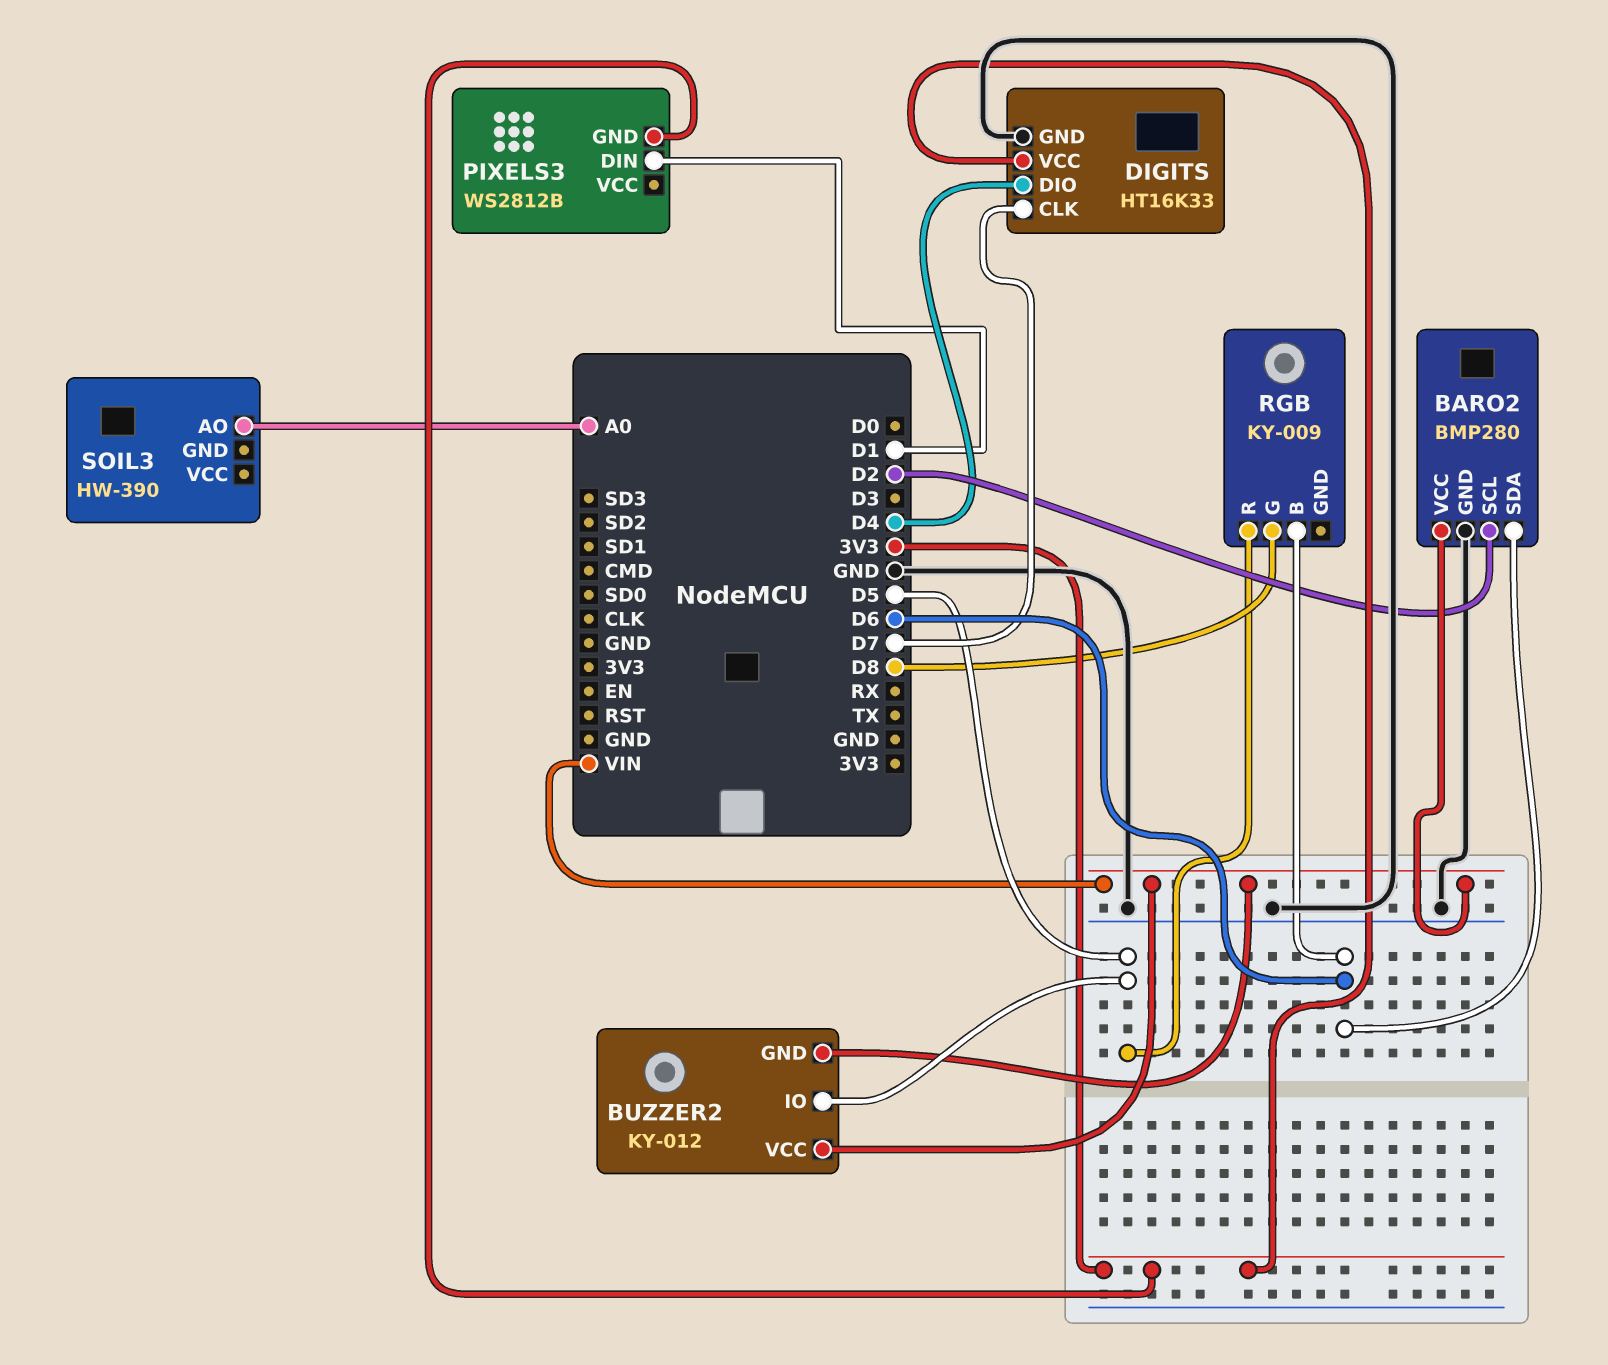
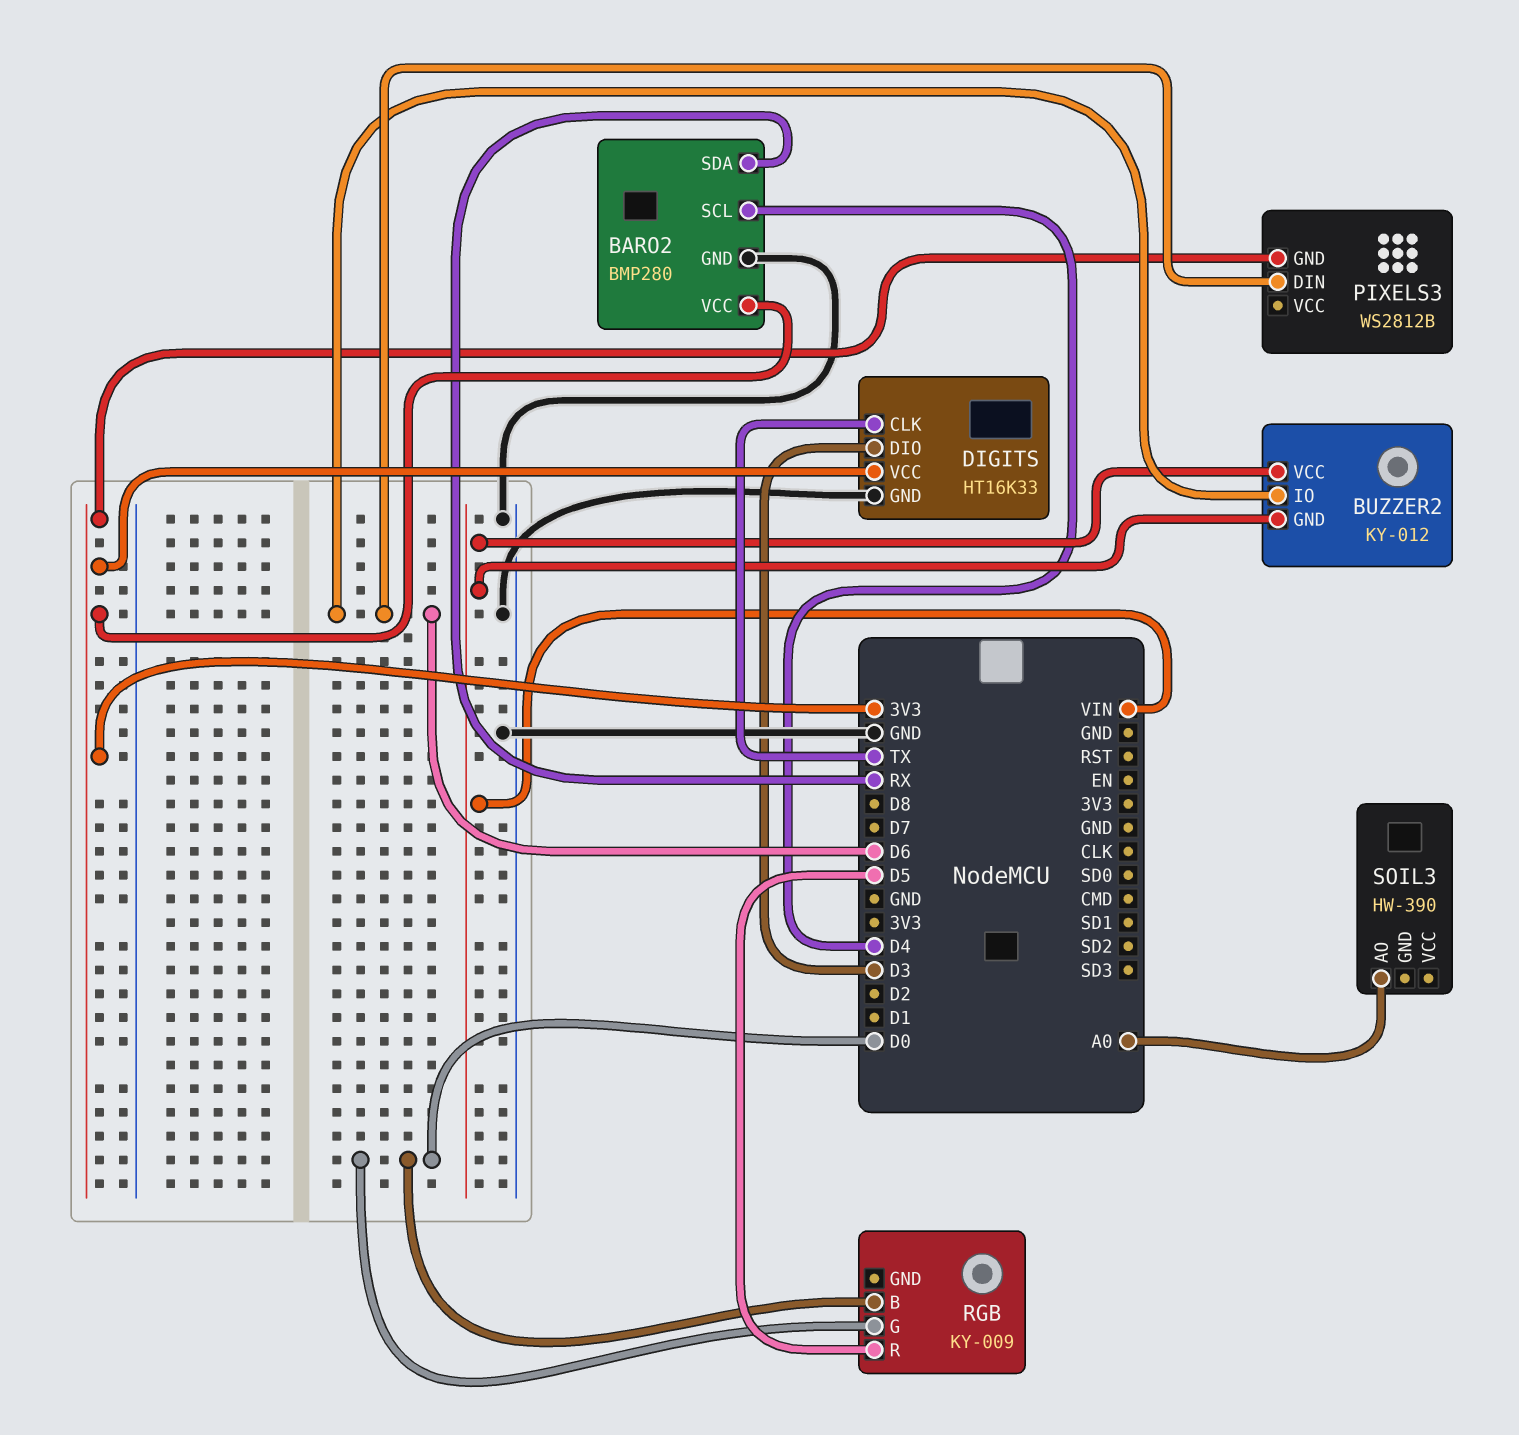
BARO2 pin SCL: D2 -> D4
BARO2 pin SDA: D6 -> RX
BARO2 pin VCC: VIN -> 3V3
BUZZER2 pin IO: D5 -> D6
DIGITS pin CLK: D7 -> TX
DIGITS pin DIO: D4 -> D3
PIXELS3 pin DIN: D1 -> D6
RGB pin B: D6 -> D0
RGB pin G: D8 -> D0

